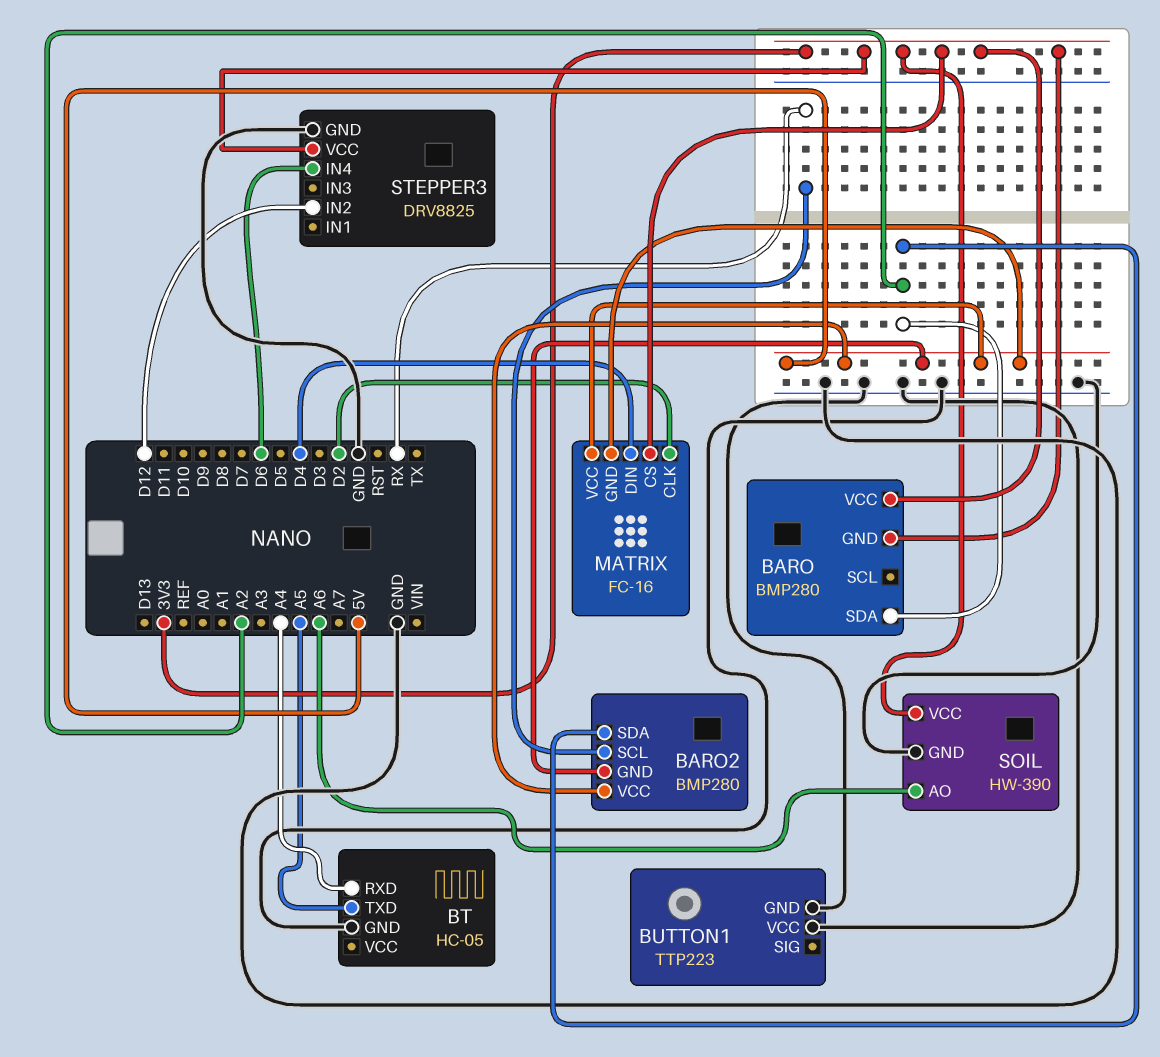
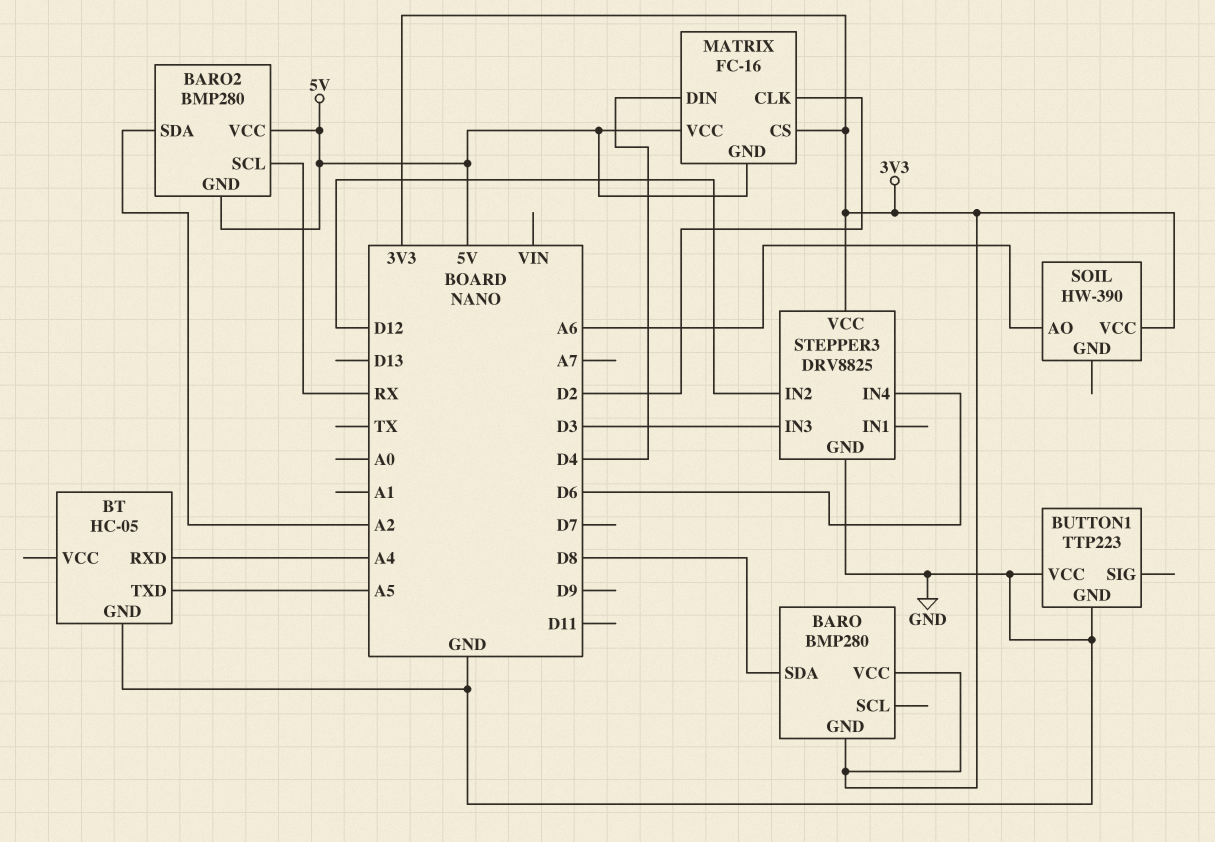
BARO pin SDA: A2 -> D8
SOIL pin GND: GND -> none
STEPPER3 pin IN3: none -> D3

